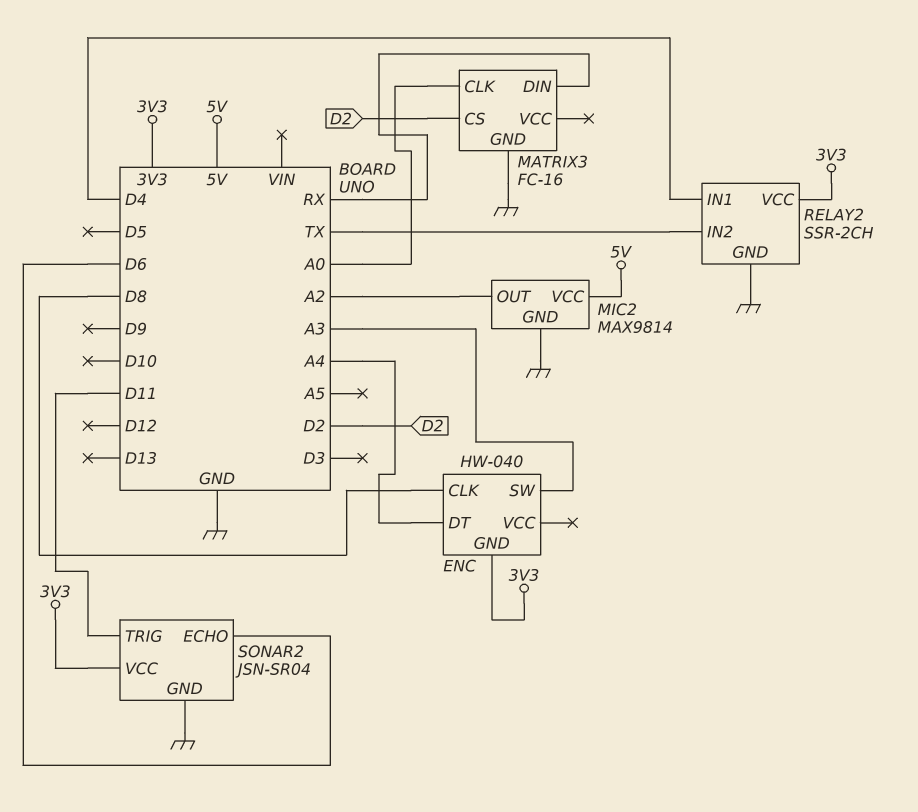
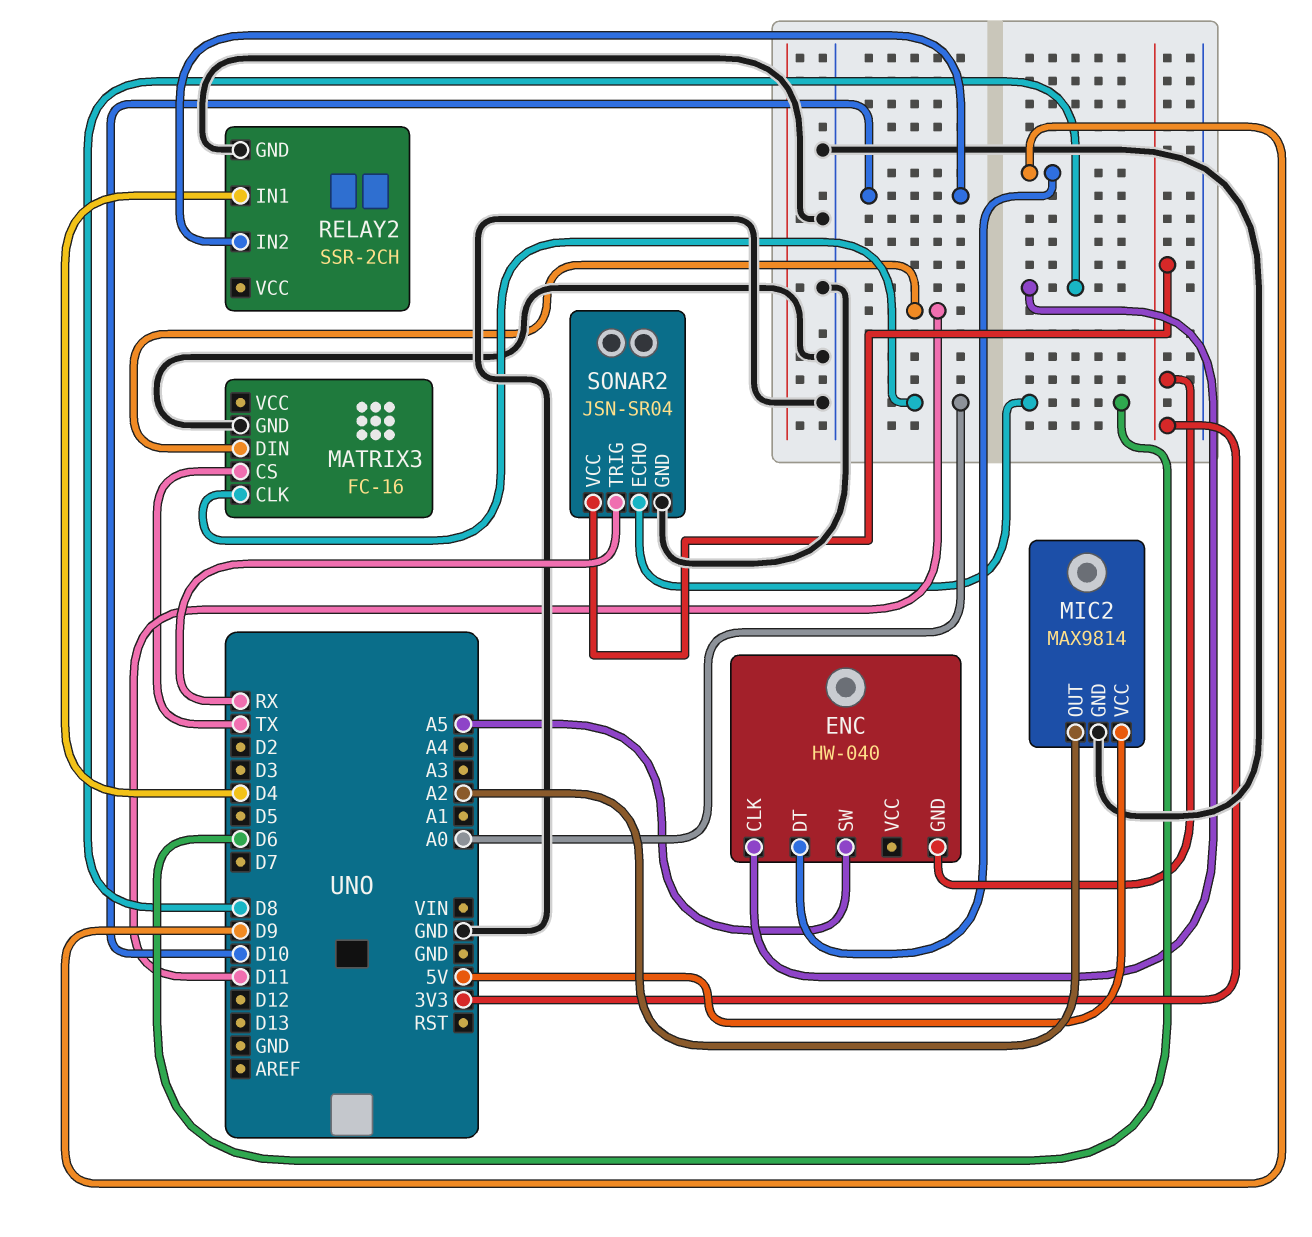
ENC pin DT: A4 -> D9
ENC pin SW: A3 -> A5
MATRIX3 pin CS: D2 -> TX
MATRIX3 pin DIN: RX -> D11
RELAY2 pin IN2: TX -> D10
RELAY2 pin VCC: 3V3 -> none
SONAR2 pin TRIG: D11 -> RX

